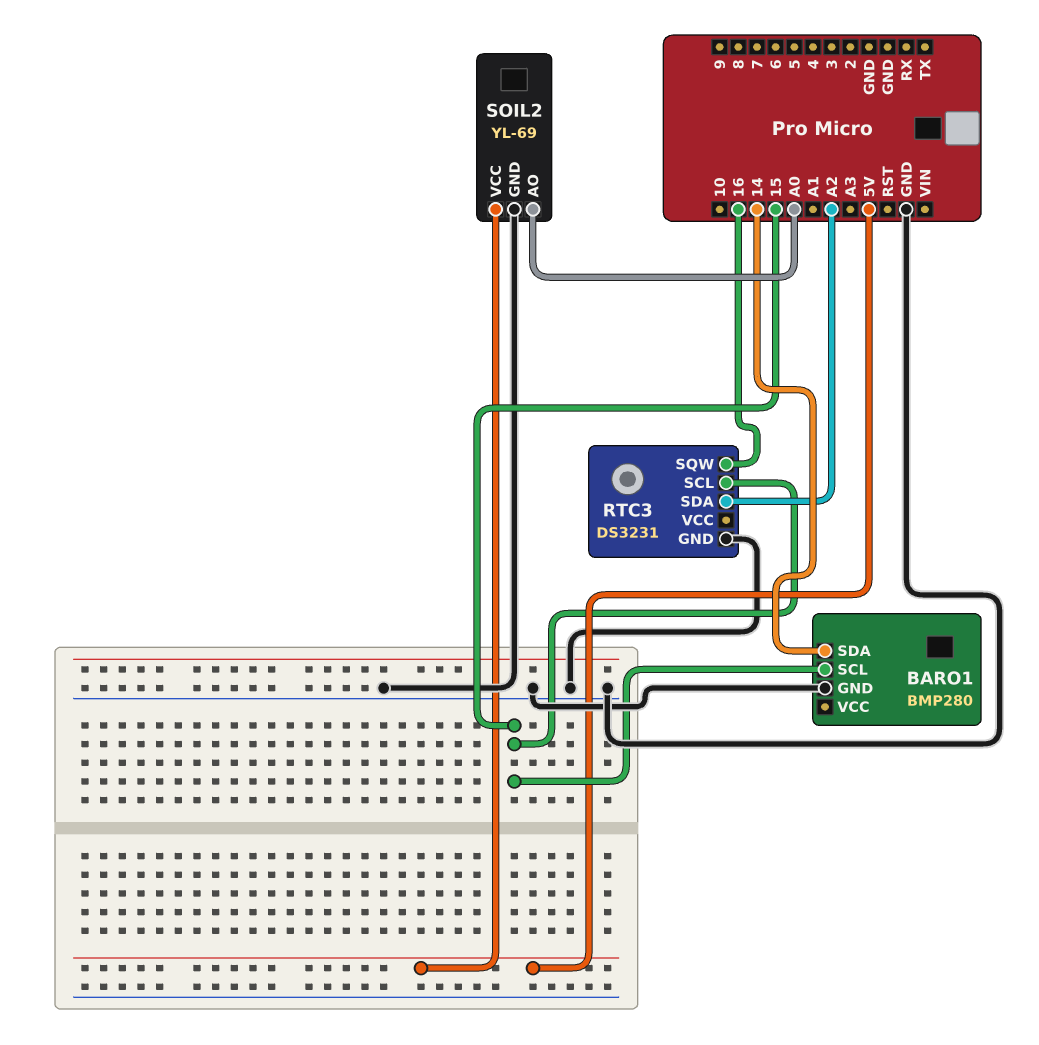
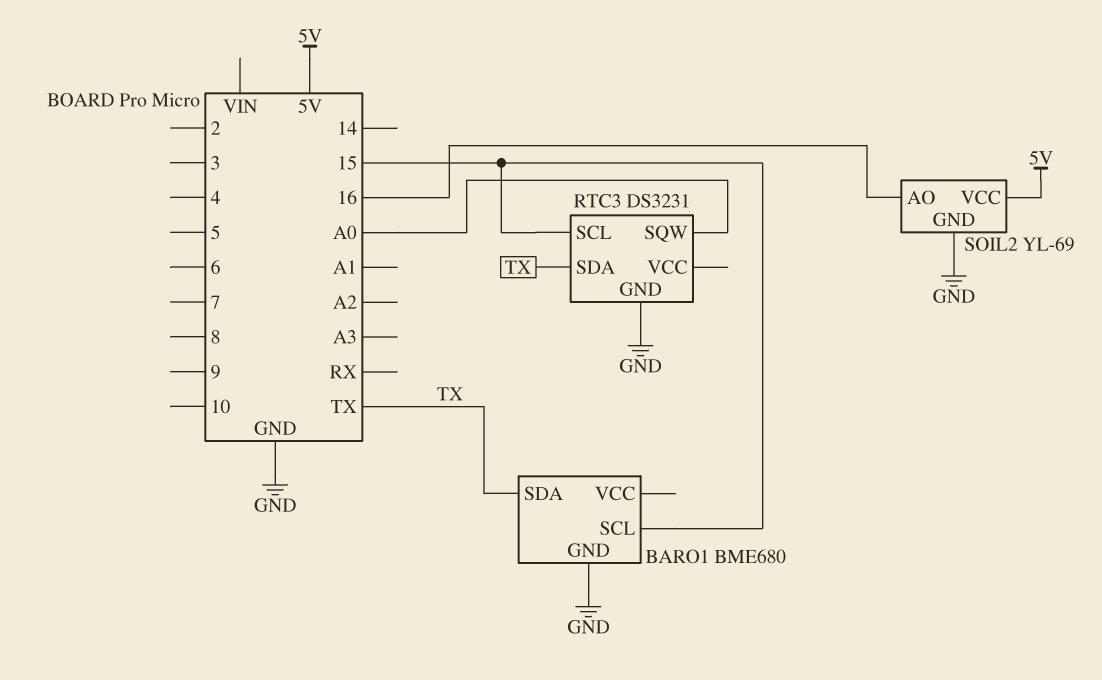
BARO1: BMP280 -> BME680
BARO1 pin SDA: 14 -> TX
RTC3 pin SDA: A2 -> TX
RTC3 pin SQW: 16 -> A0
SOIL2 pin AO: A0 -> 16

